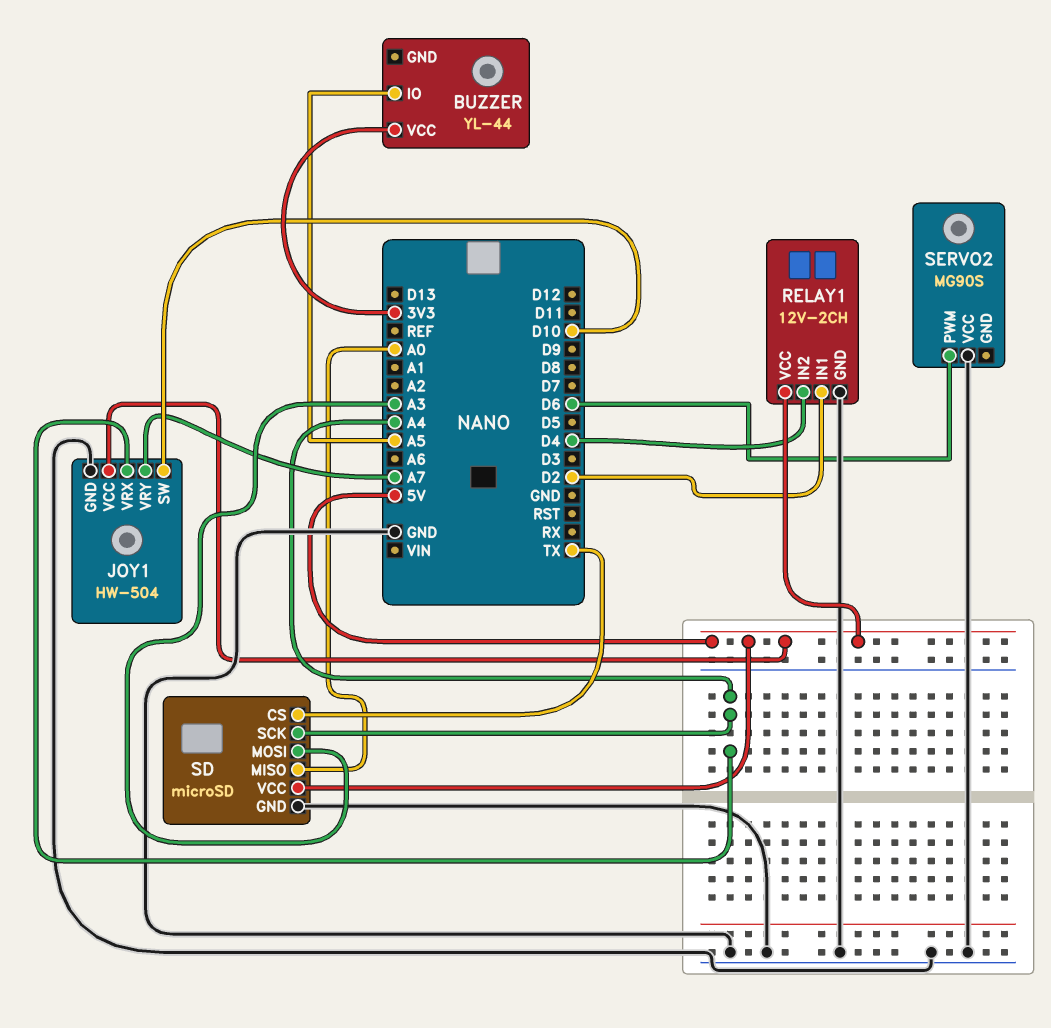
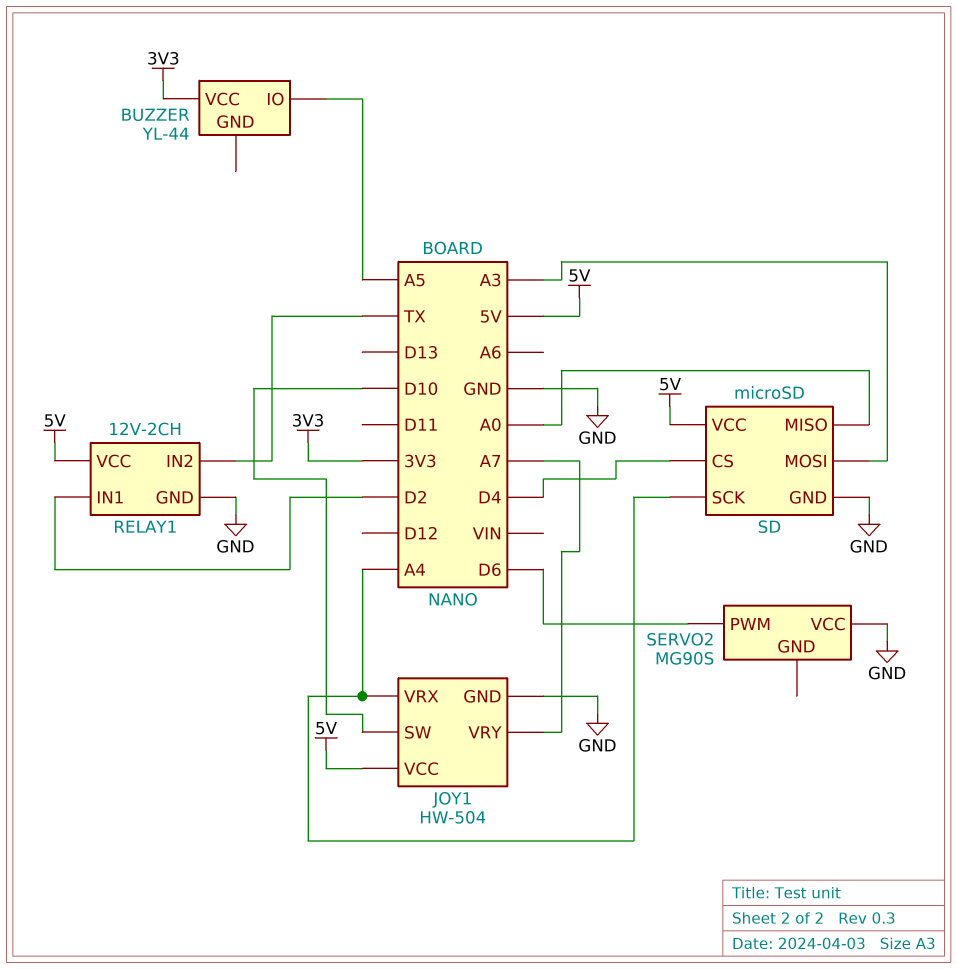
RELAY1 pin IN2: D4 -> TX
SD pin CS: TX -> D4

